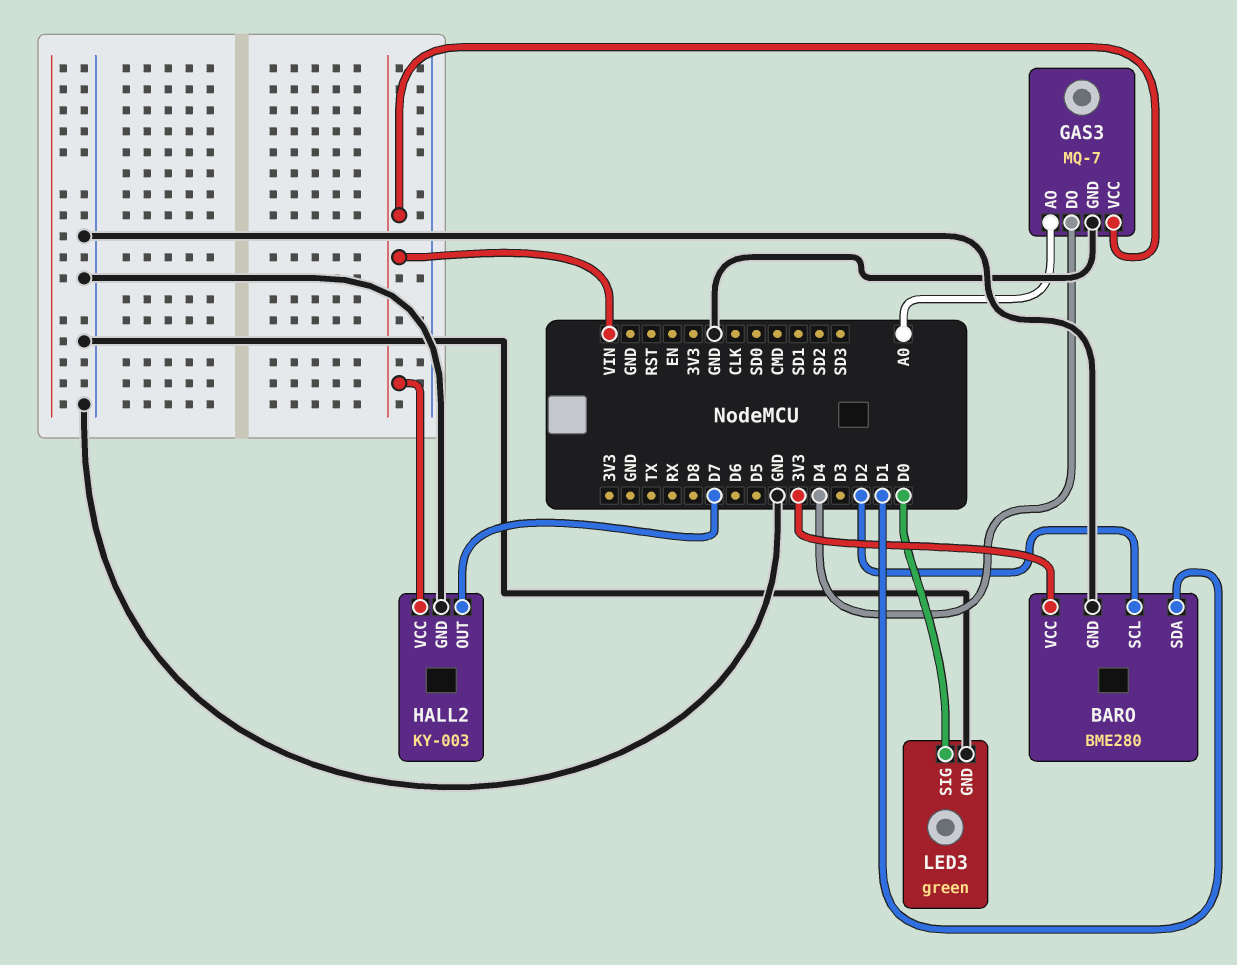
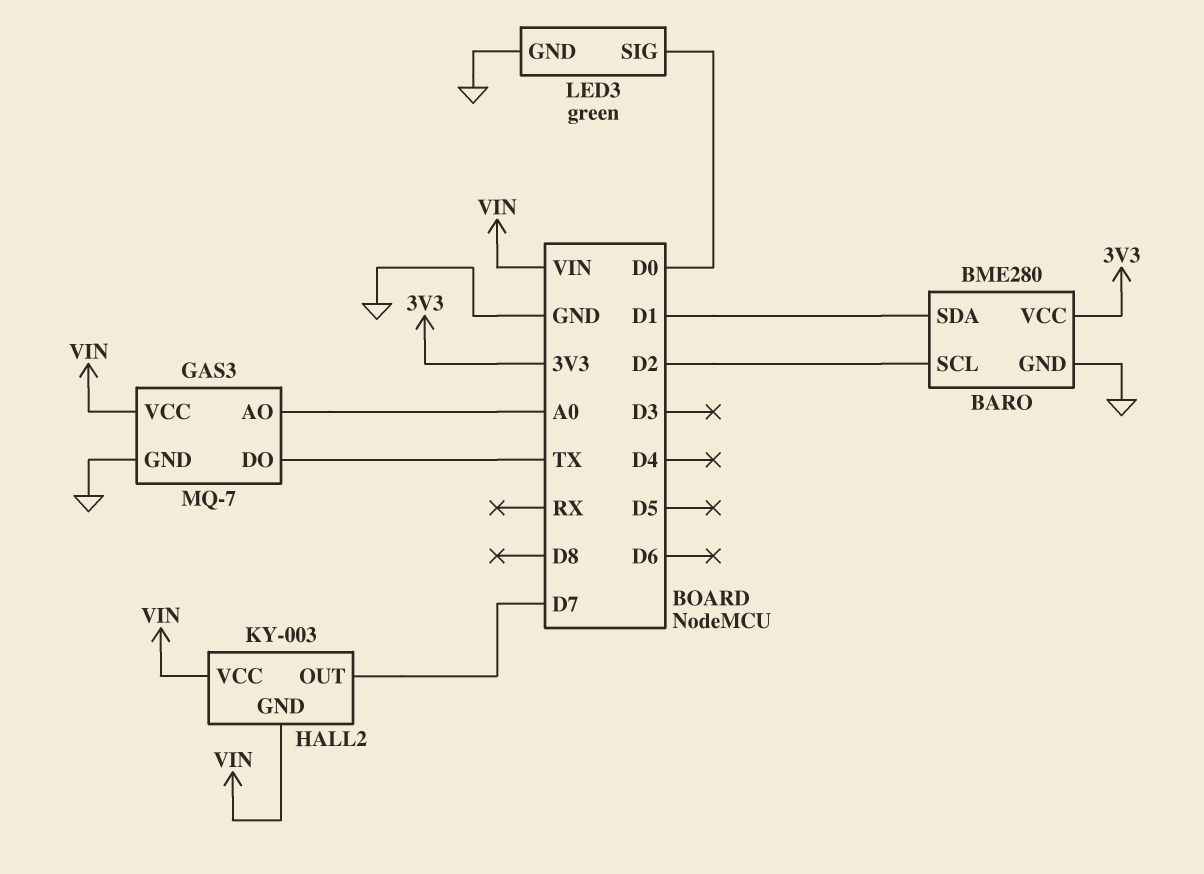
GAS3 pin DO: D4 -> TX
HALL2 pin GND: GND -> VIN

